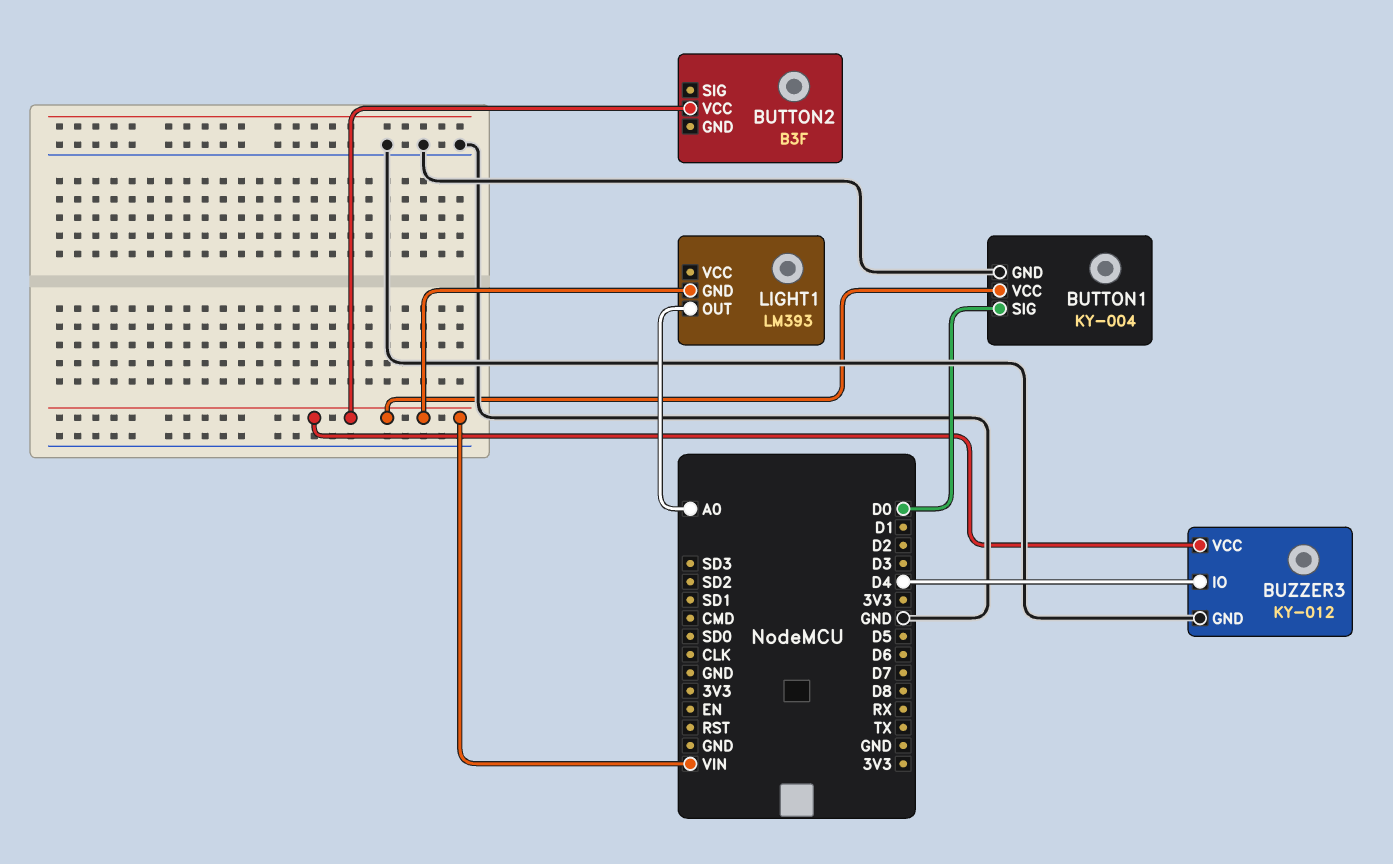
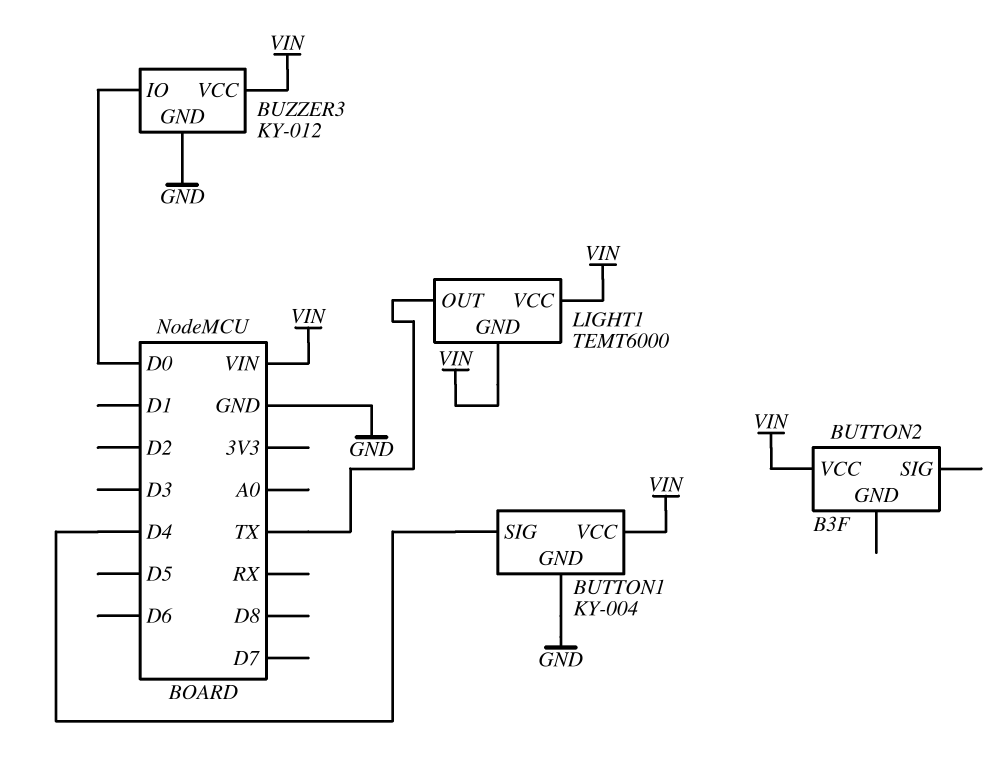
BUTTON1 pin SIG: D0 -> D4
BUZZER3 pin IO: D4 -> D0
LIGHT1: LM393 -> TEMT6000
LIGHT1 pin OUT: A0 -> TX
LIGHT1 pin VCC: none -> VIN

